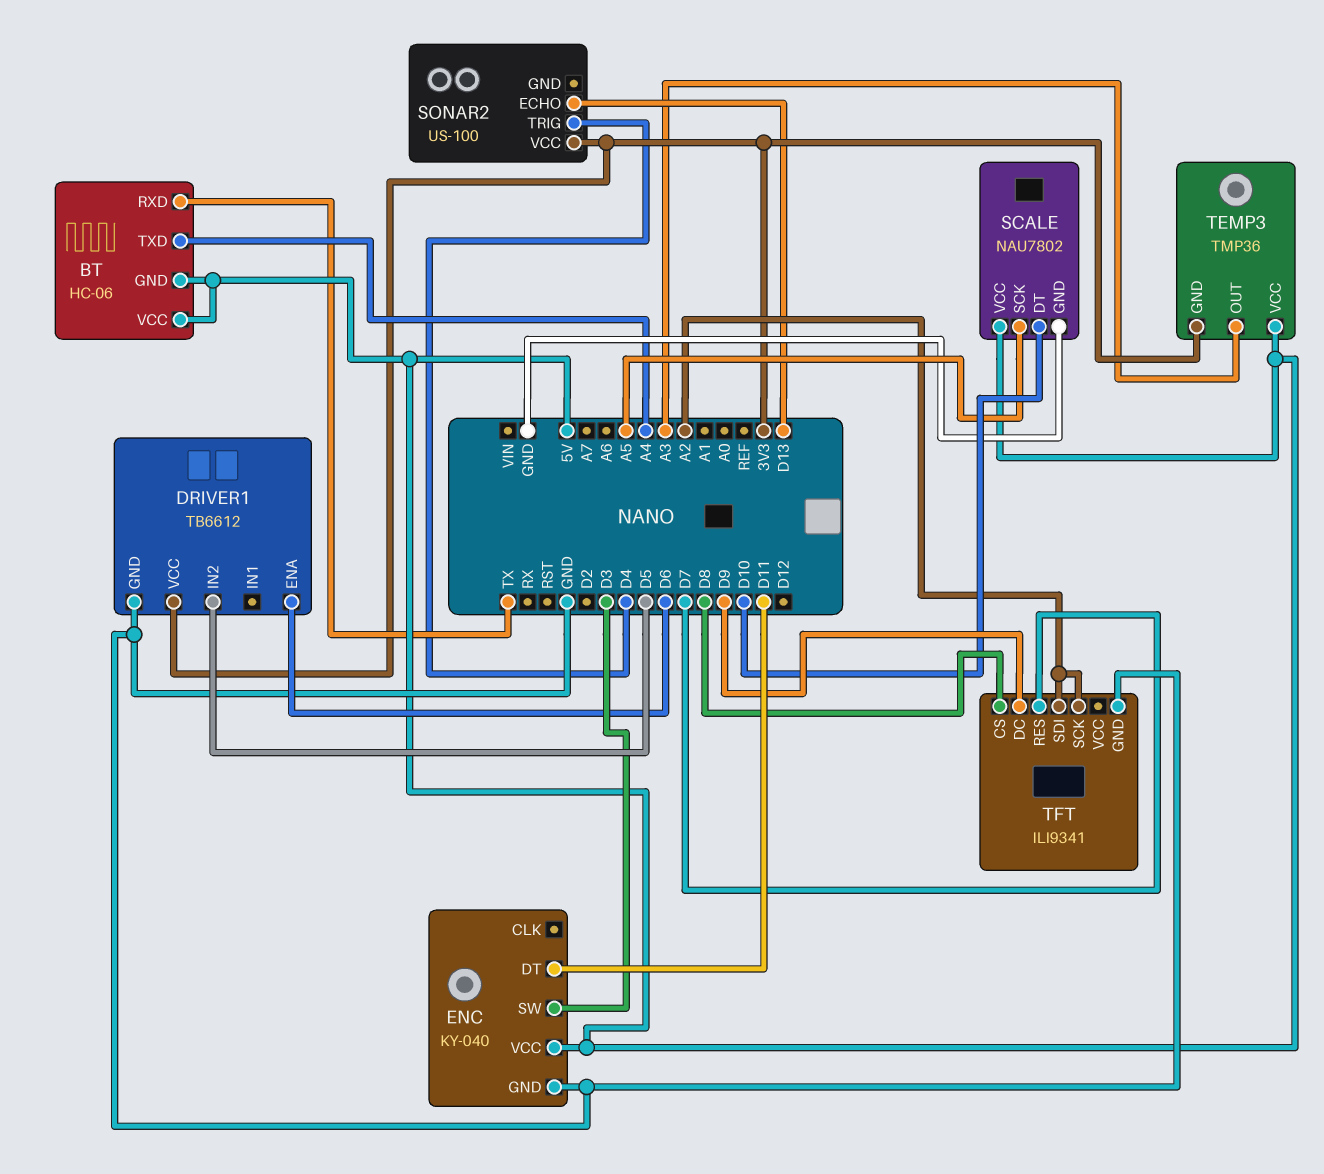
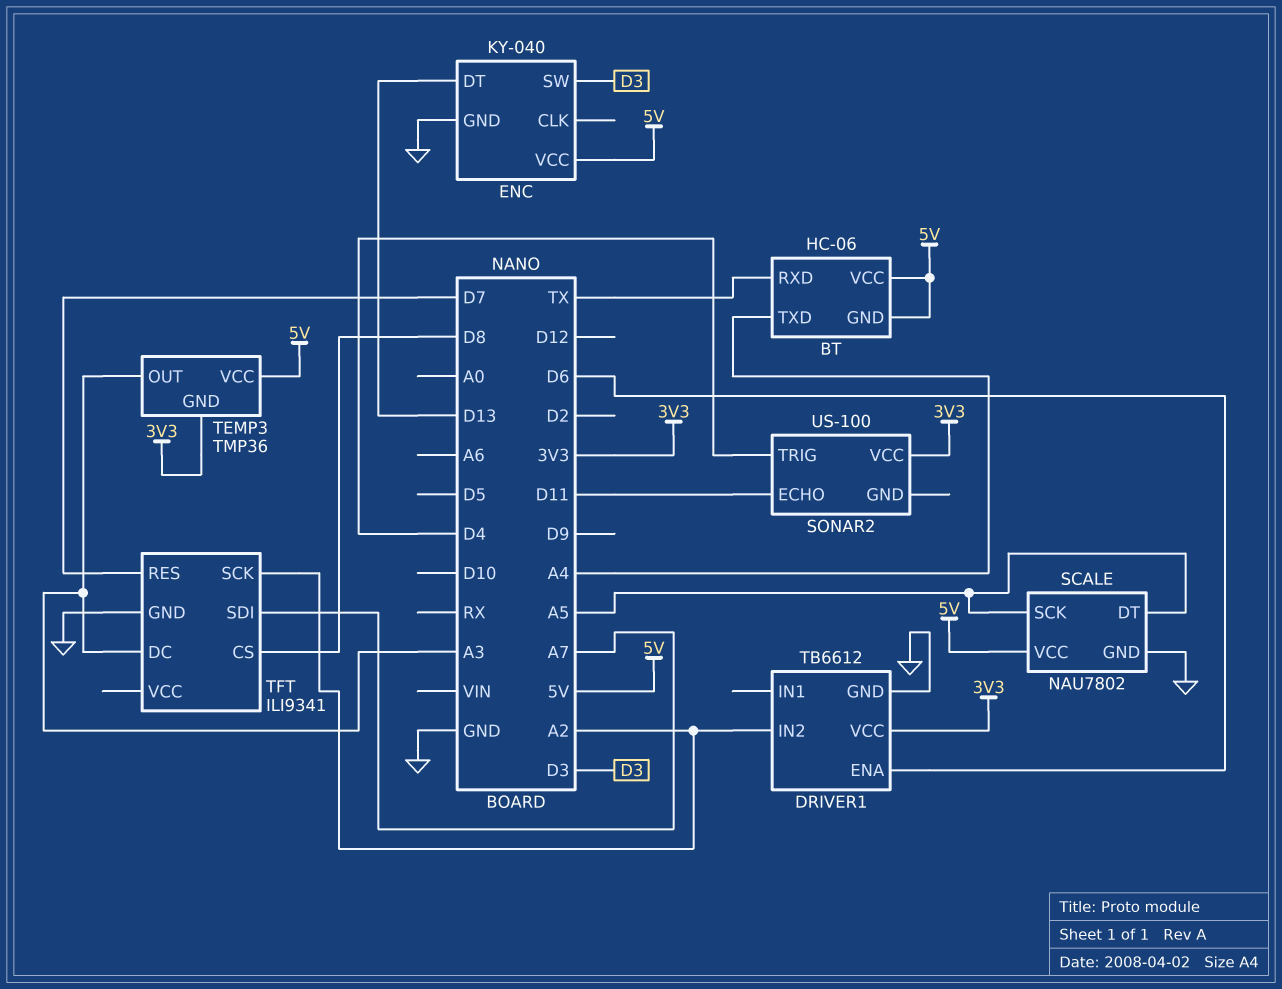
DRIVER1 pin IN2: D5 -> A2
ENC pin DT: D11 -> D13
SCALE pin DT: D10 -> A5
SONAR2 pin ECHO: D13 -> D11
TFT pin DC: D9 -> A3
TFT pin SDI: A2 -> A7

